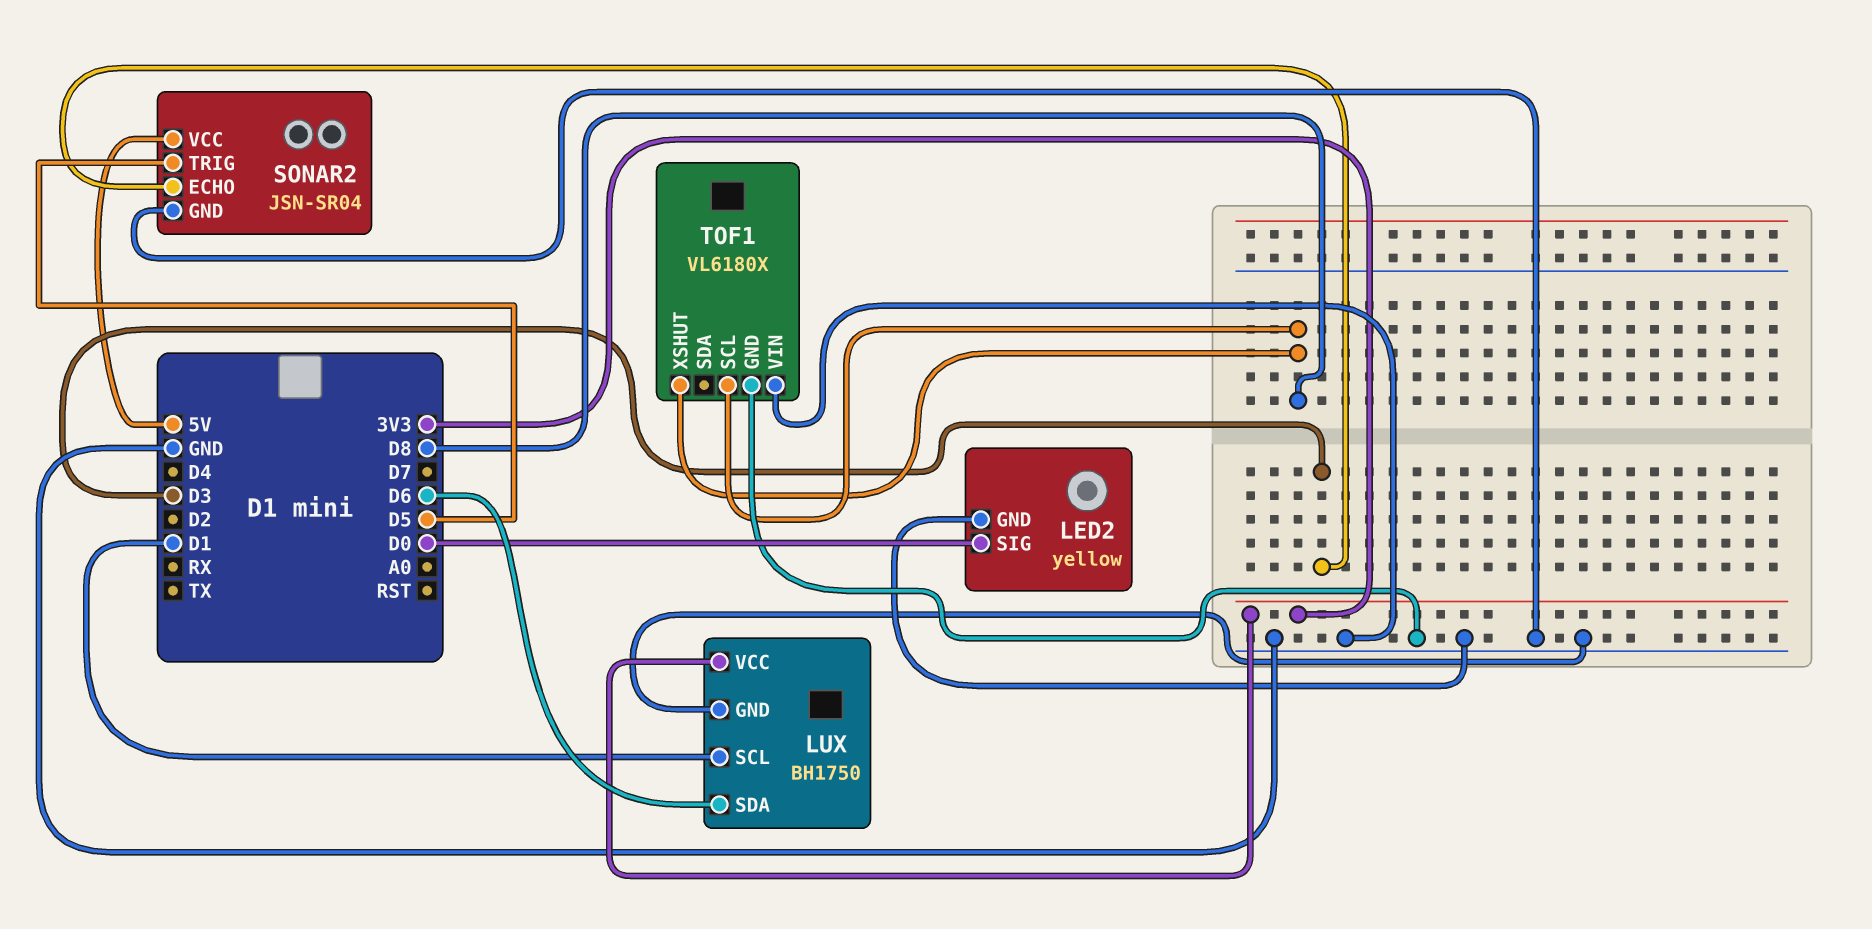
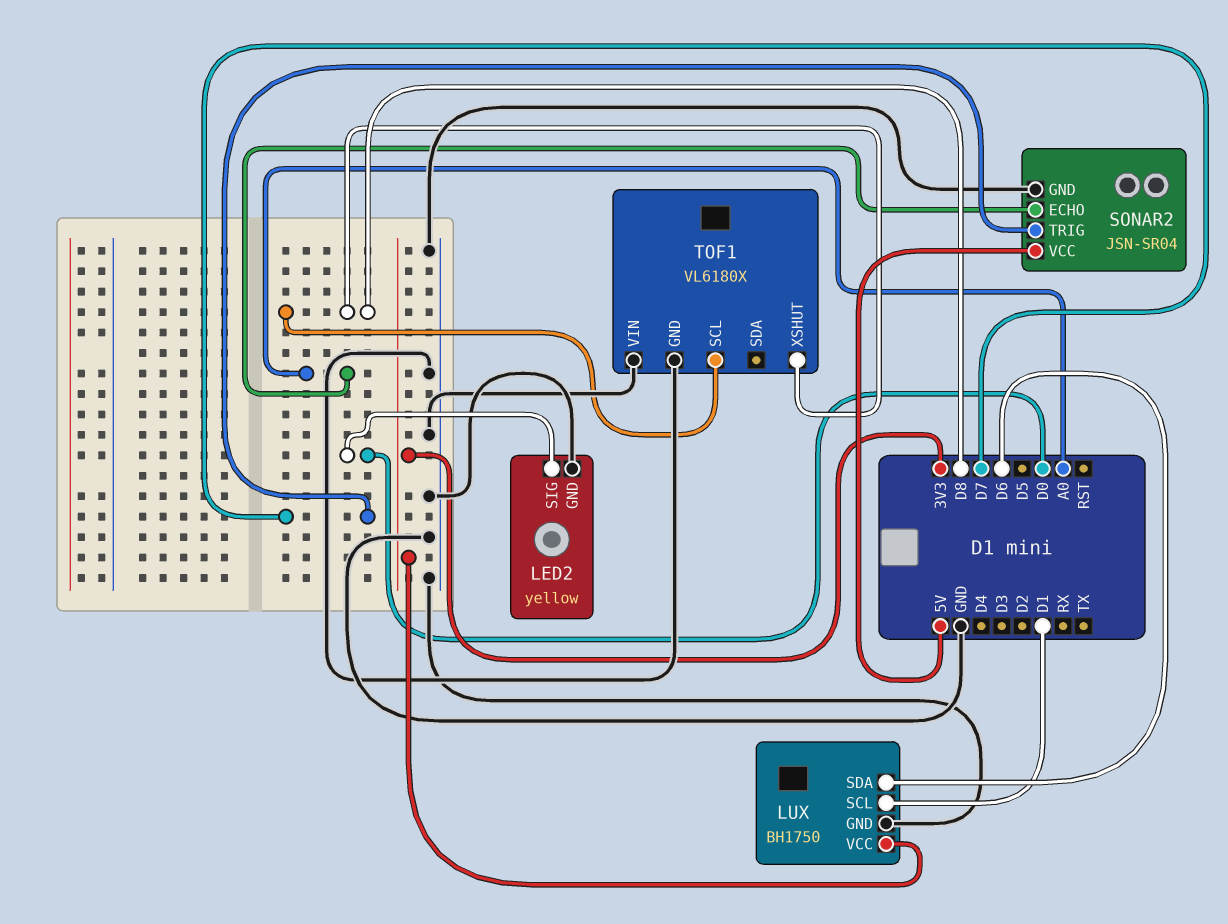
SONAR2 pin ECHO: D3 -> A0
SONAR2 pin TRIG: D5 -> D7

